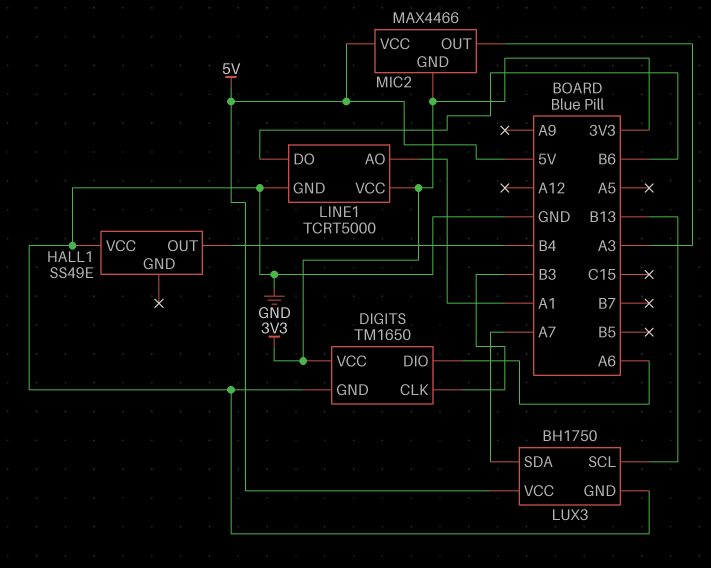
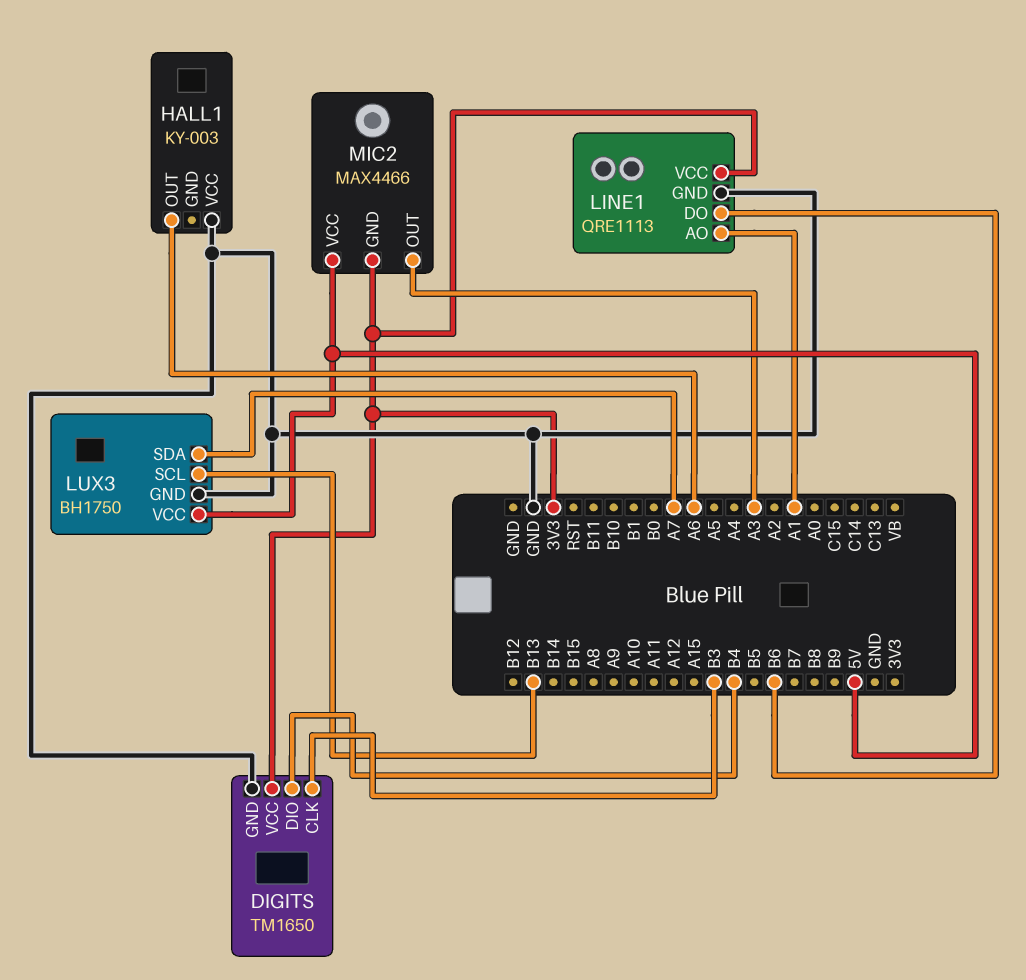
DIGITS pin DIO: A6 -> B4
HALL1: SS49E -> KY-003
HALL1 pin OUT: B4 -> A6
LINE1: TCRT5000 -> QRE1113

